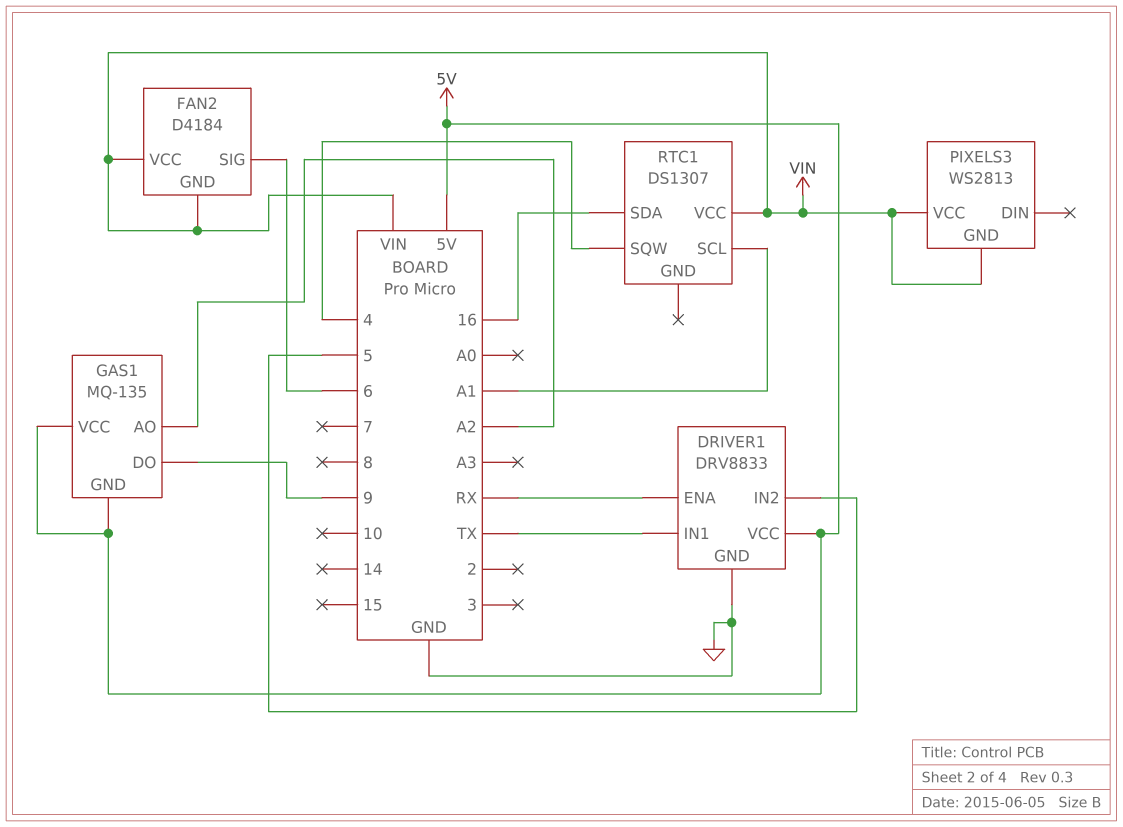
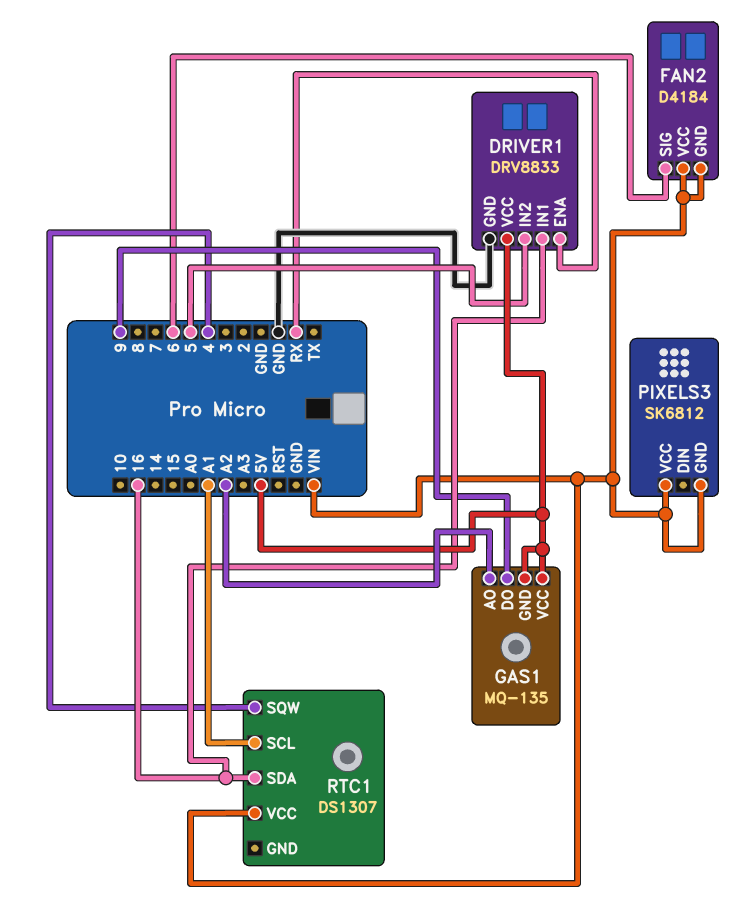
DRIVER1 pin IN1: TX -> 16
PIXELS3: WS2813 -> SK6812

